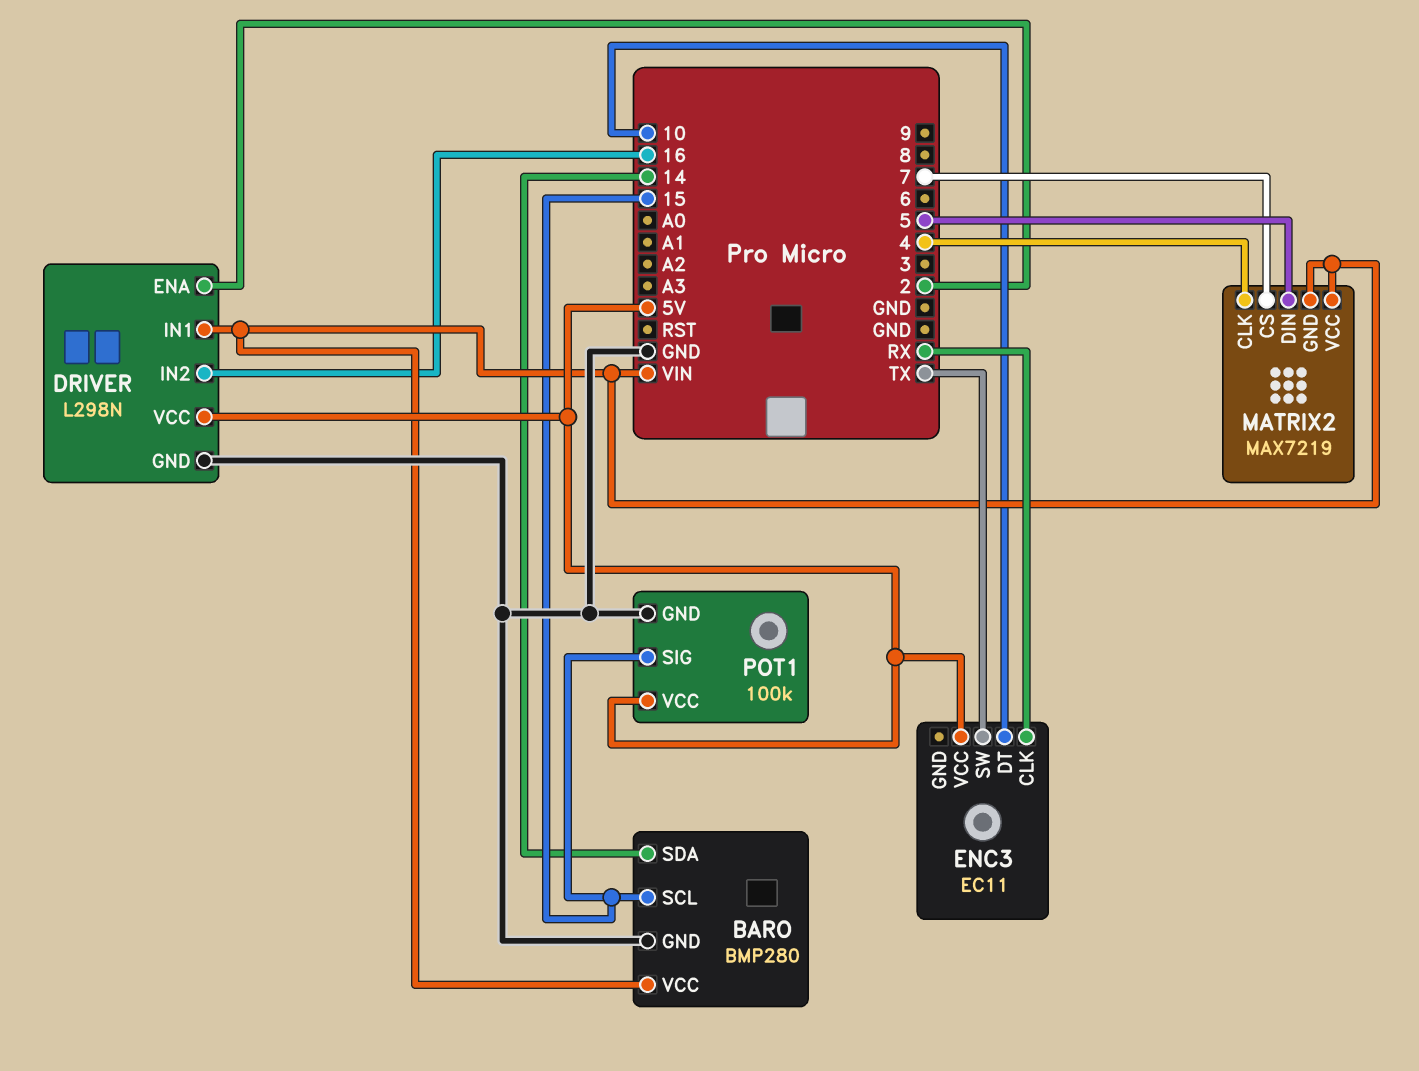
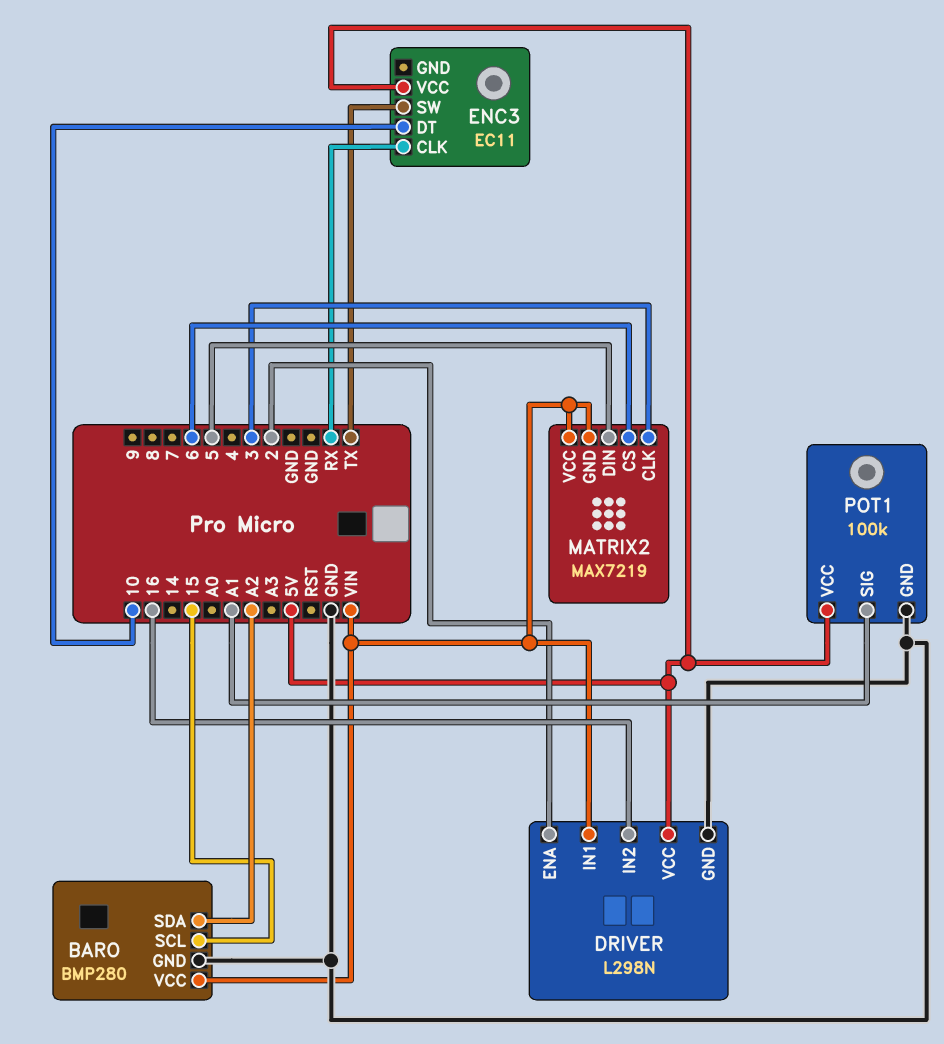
BARO pin SDA: 14 -> A2
MATRIX2 pin CLK: 4 -> 3
MATRIX2 pin CS: 7 -> 6
POT1 pin SIG: 15 -> A1

